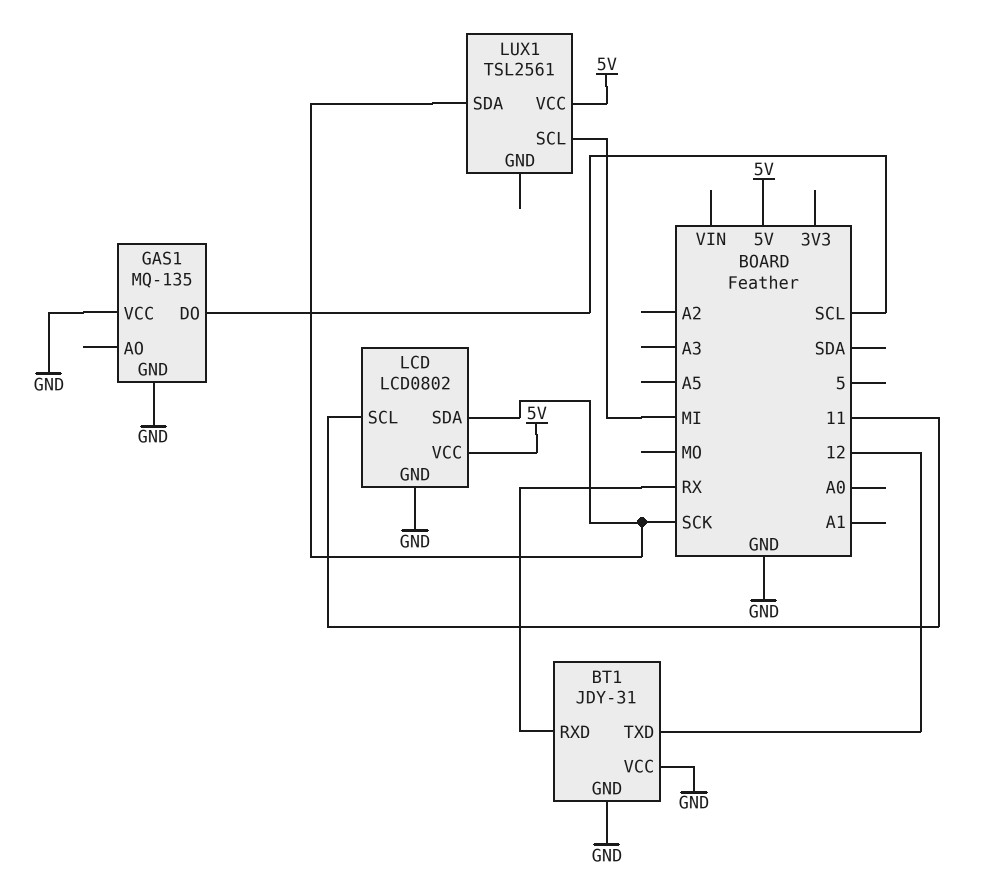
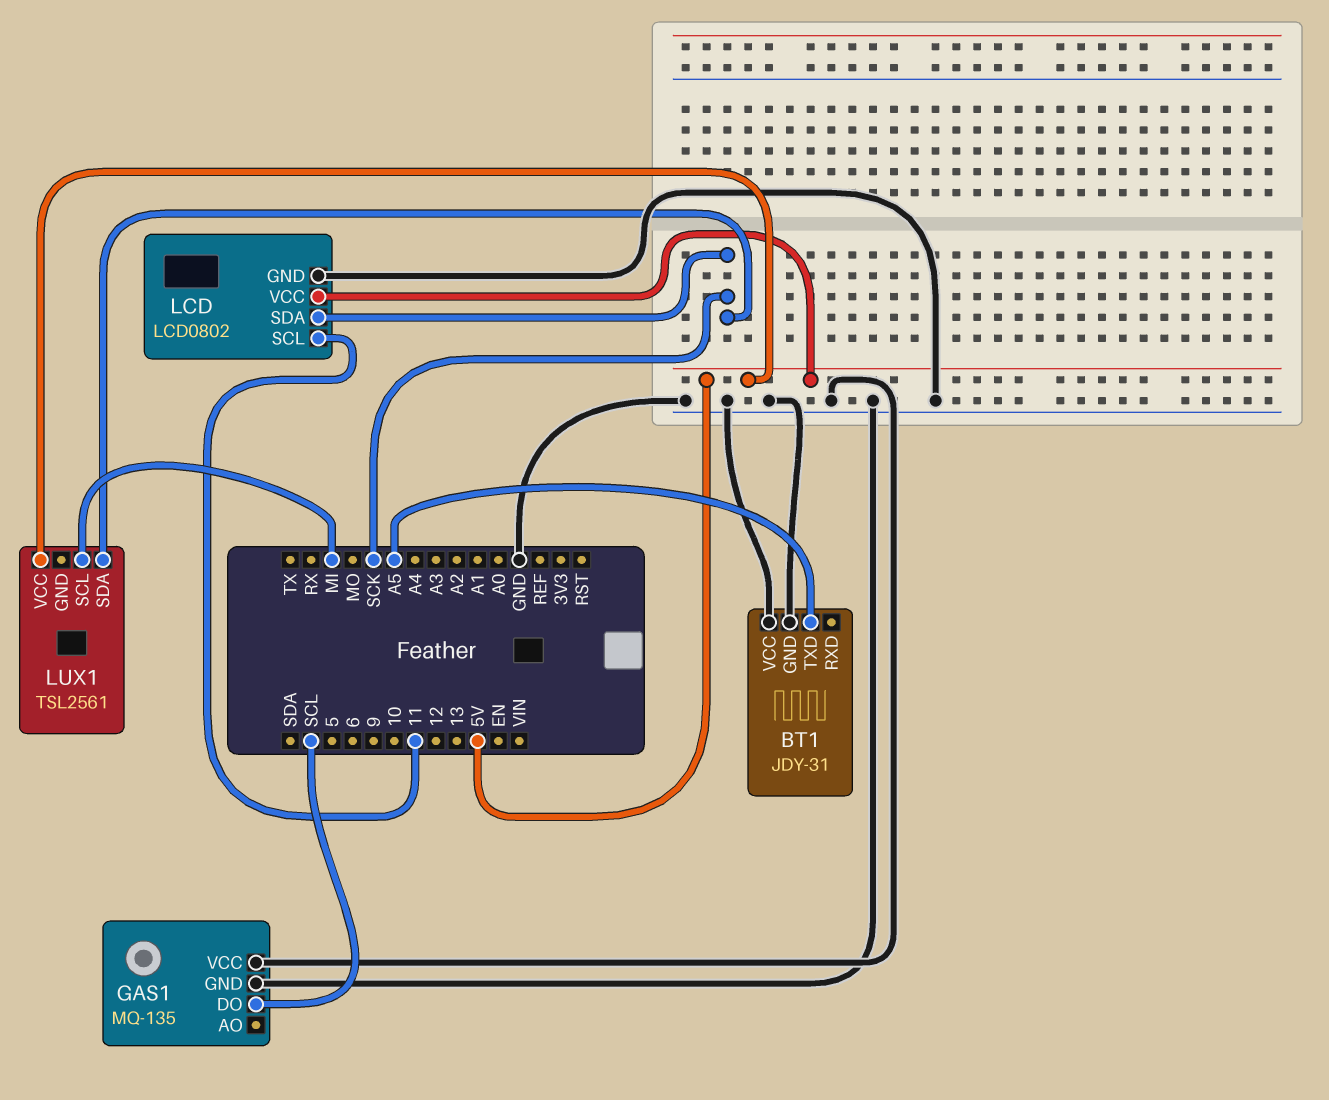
BT1 pin RXD: RX -> none
BT1 pin TXD: 12 -> A5

